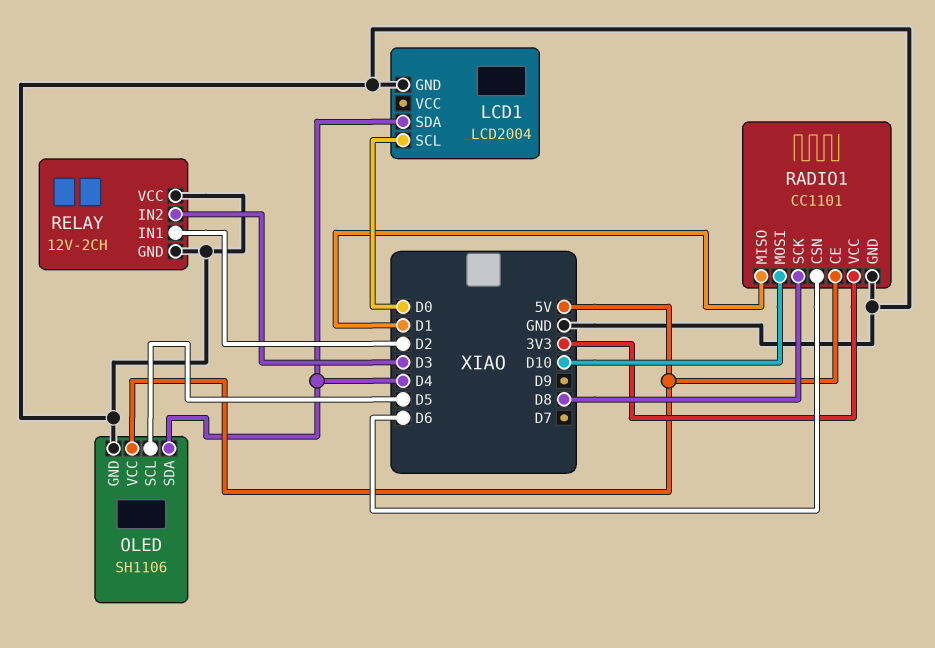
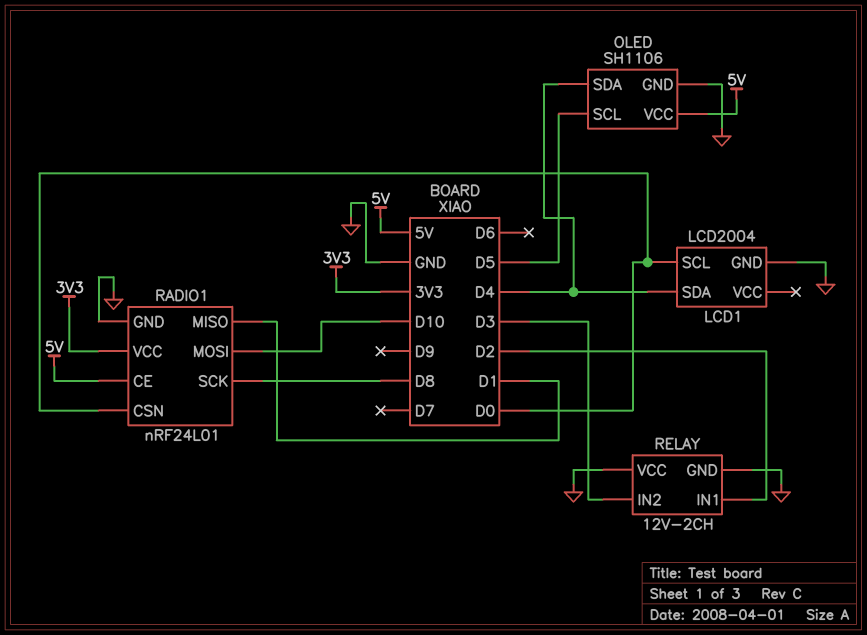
RADIO1: CC1101 -> nRF24L01
RADIO1 pin CSN: D6 -> D0

